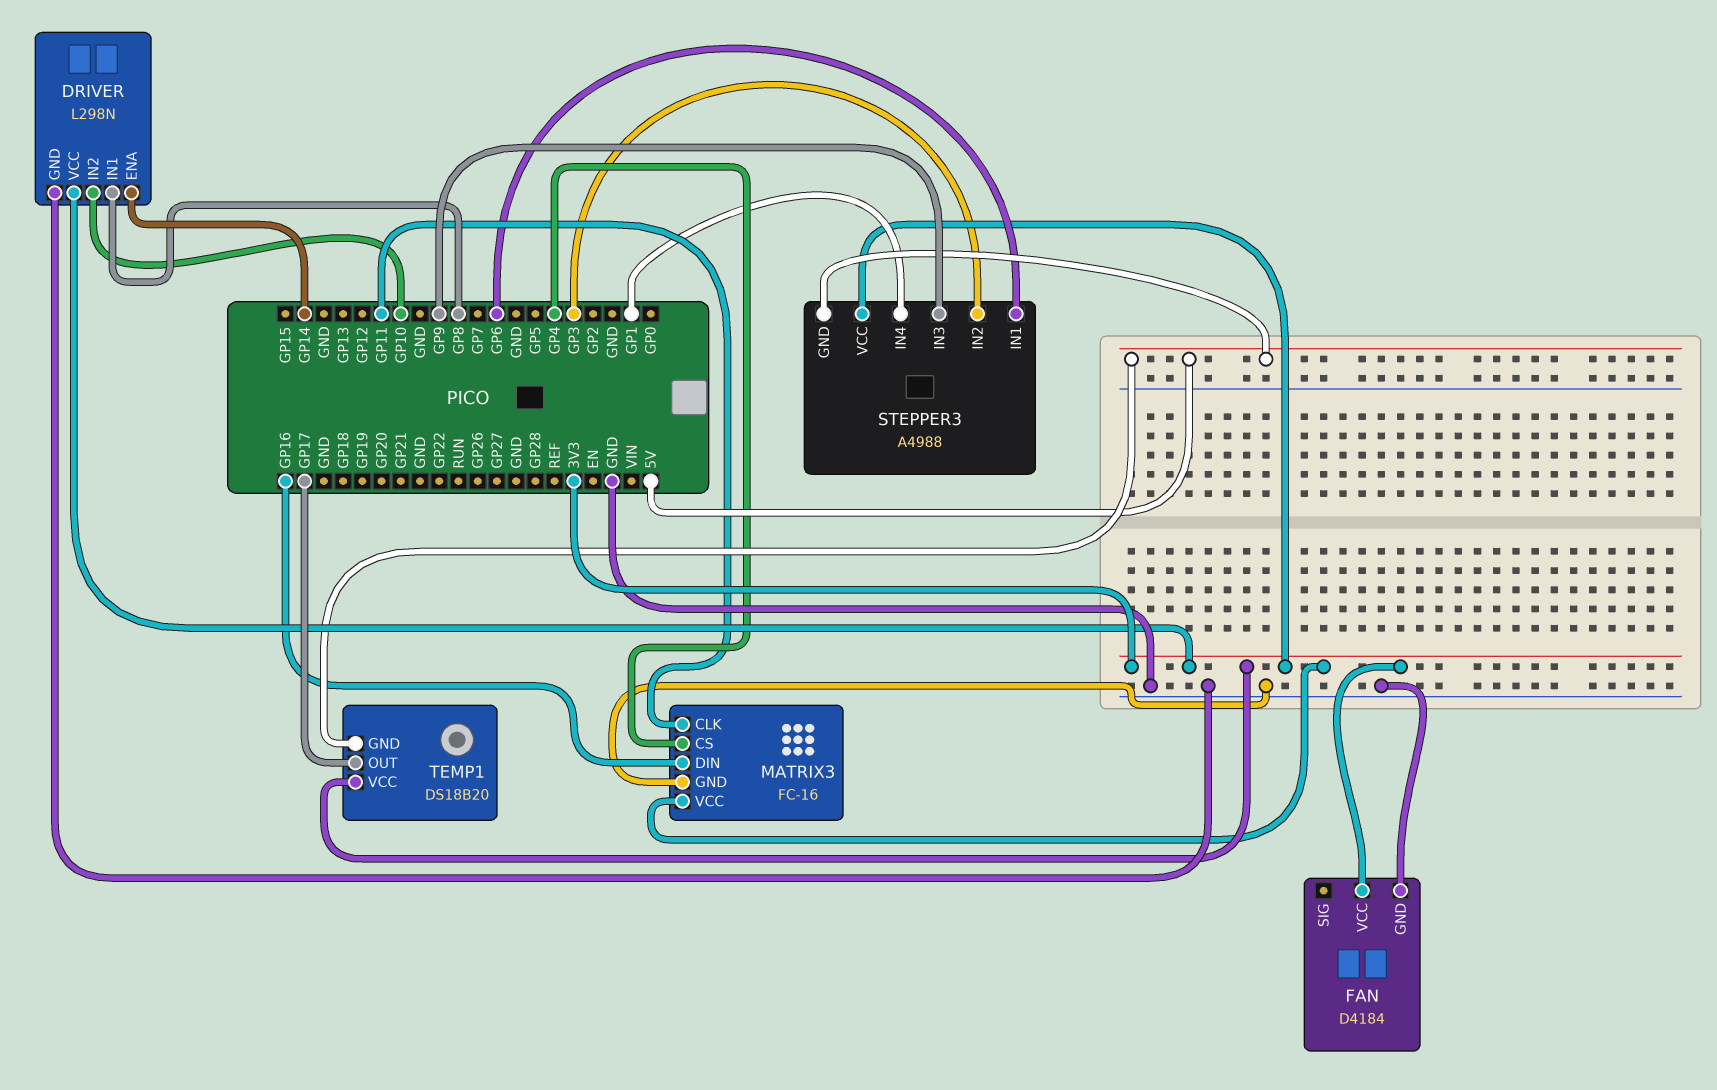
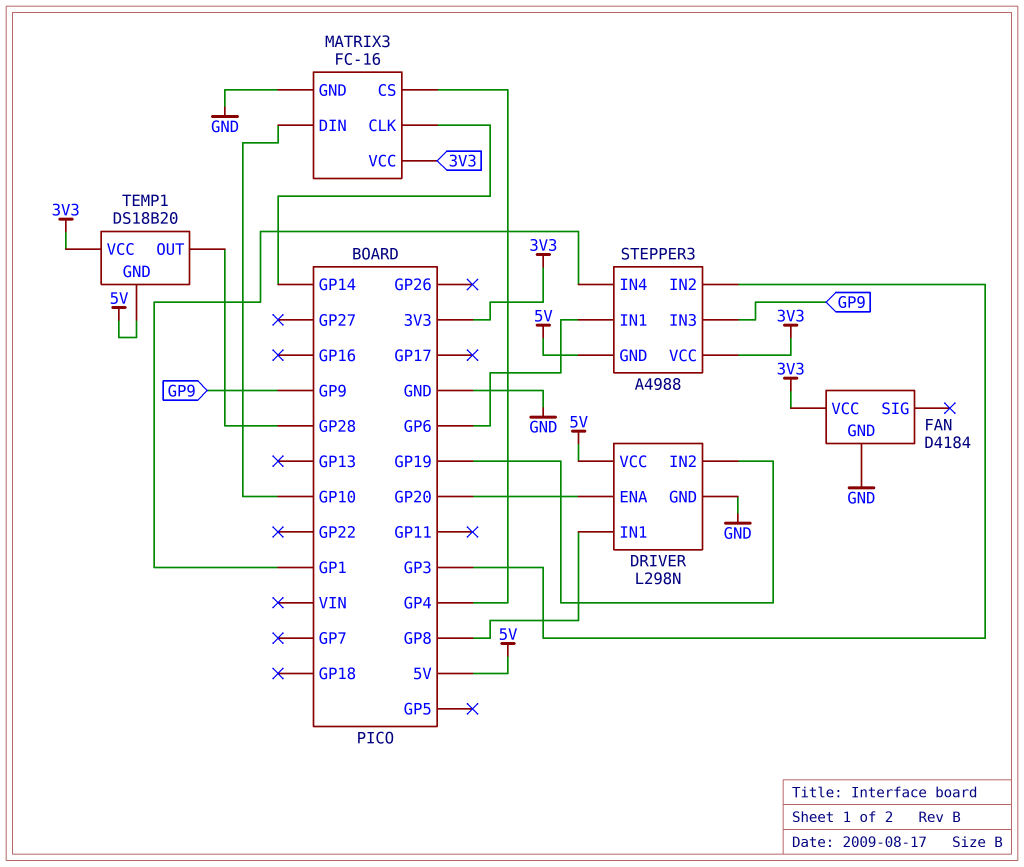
DRIVER pin ENA: GP14 -> GP20
DRIVER pin IN2: GP10 -> GP19
DRIVER pin VCC: 3V3 -> 5V
MATRIX3 pin CLK: GP11 -> GP14
MATRIX3 pin DIN: GP16 -> GP10
TEMP1 pin OUT: GP17 -> GP28

